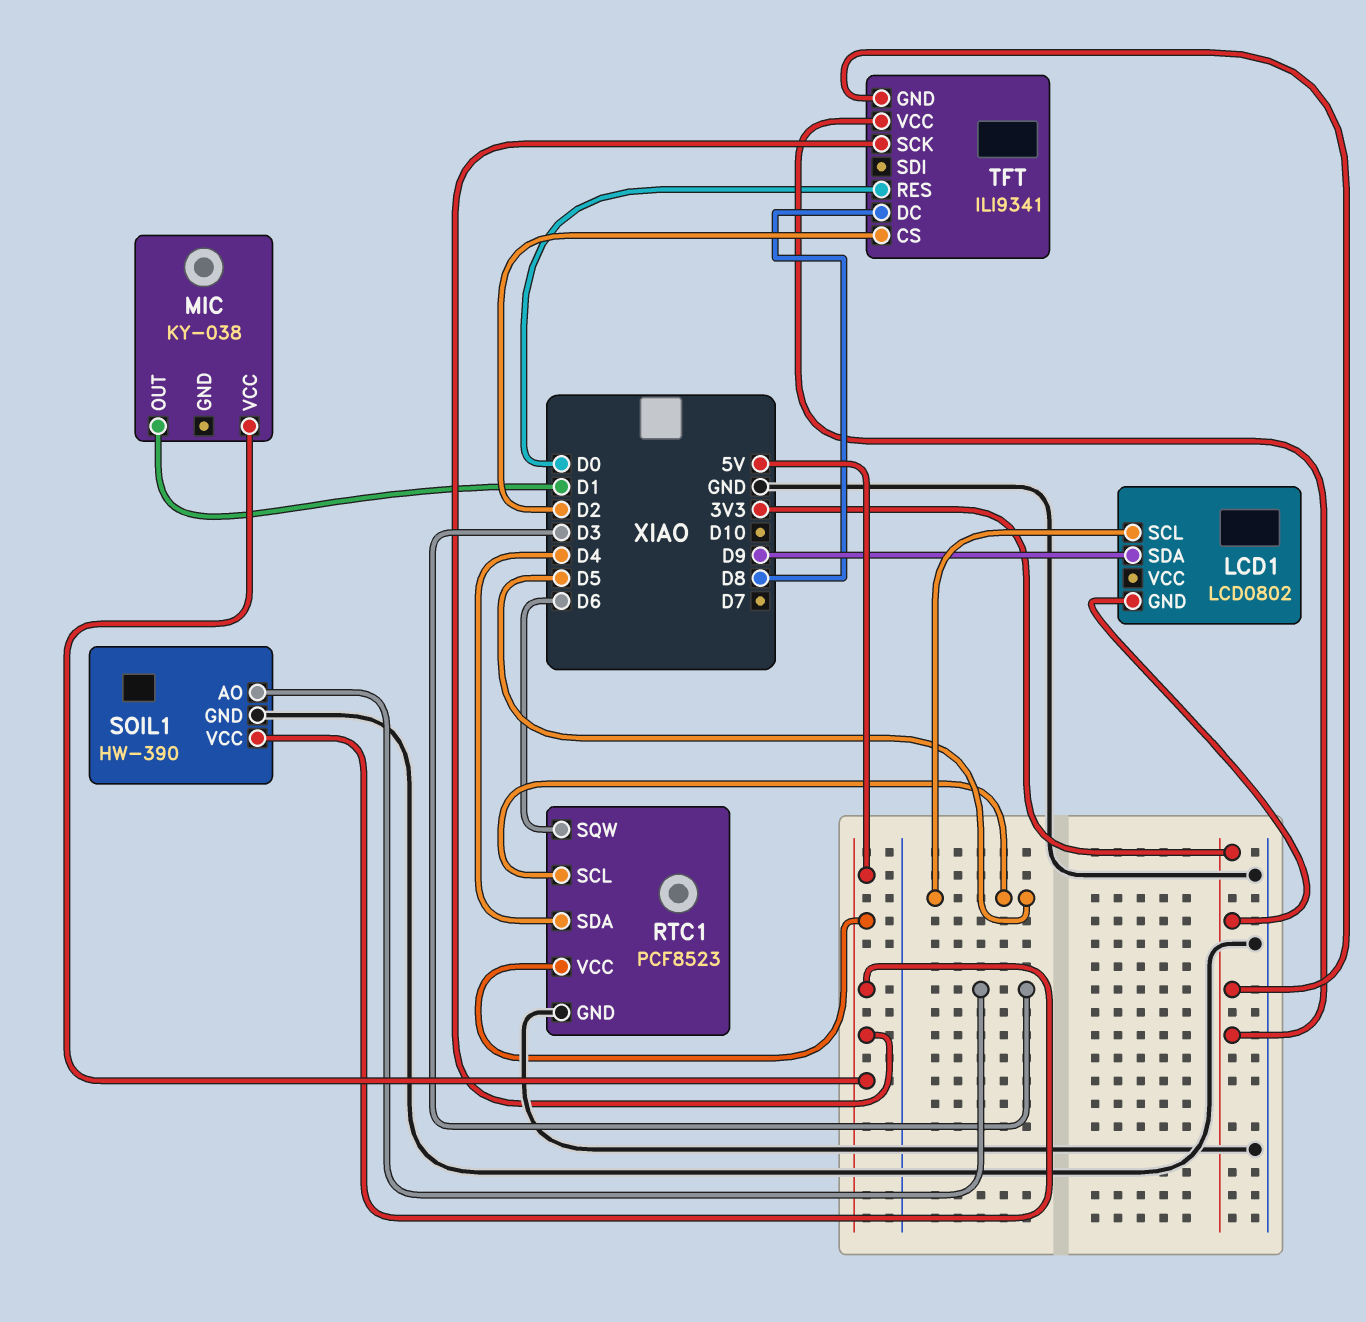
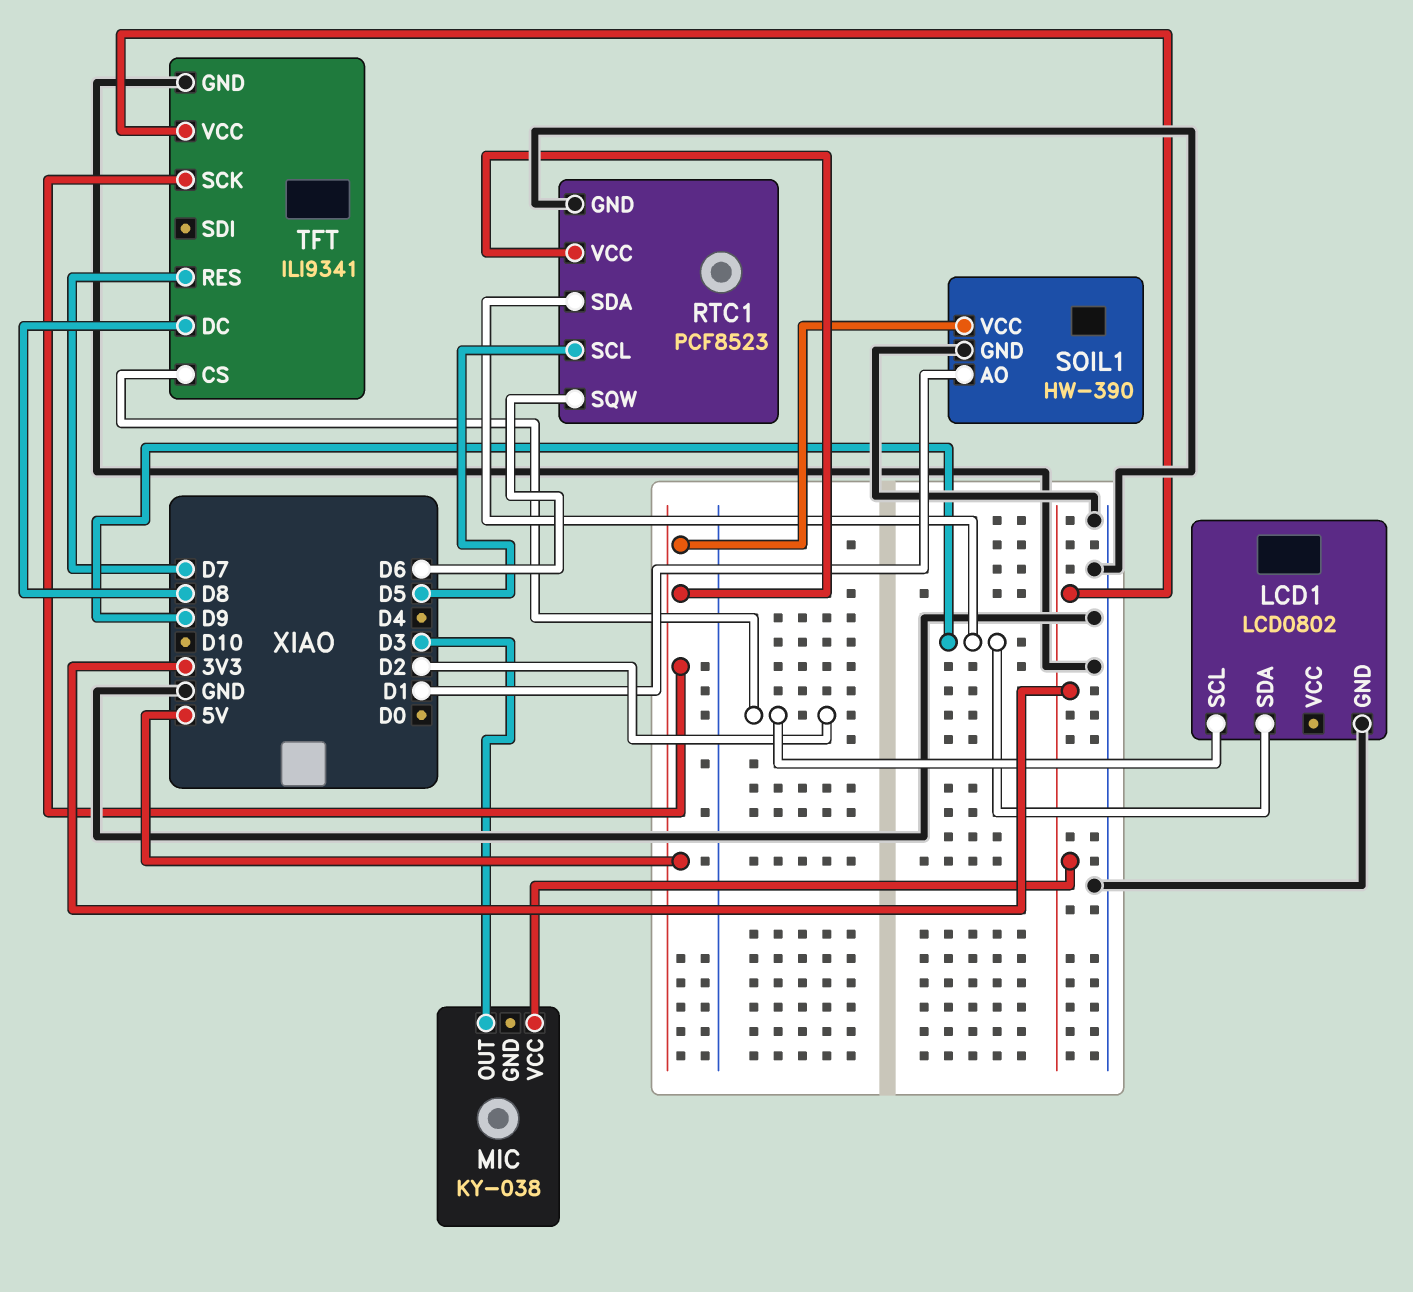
LCD1 pin GND: 3V3 -> GND
LCD1 pin SCL: D5 -> D2
MIC pin OUT: D1 -> D3
MIC pin VCC: 5V -> 3V3
RTC1 pin SDA: D4 -> D9
SOIL1 pin AO: D3 -> D1
TFT pin GND: 3V3 -> GND
TFT pin RES: D0 -> D7

